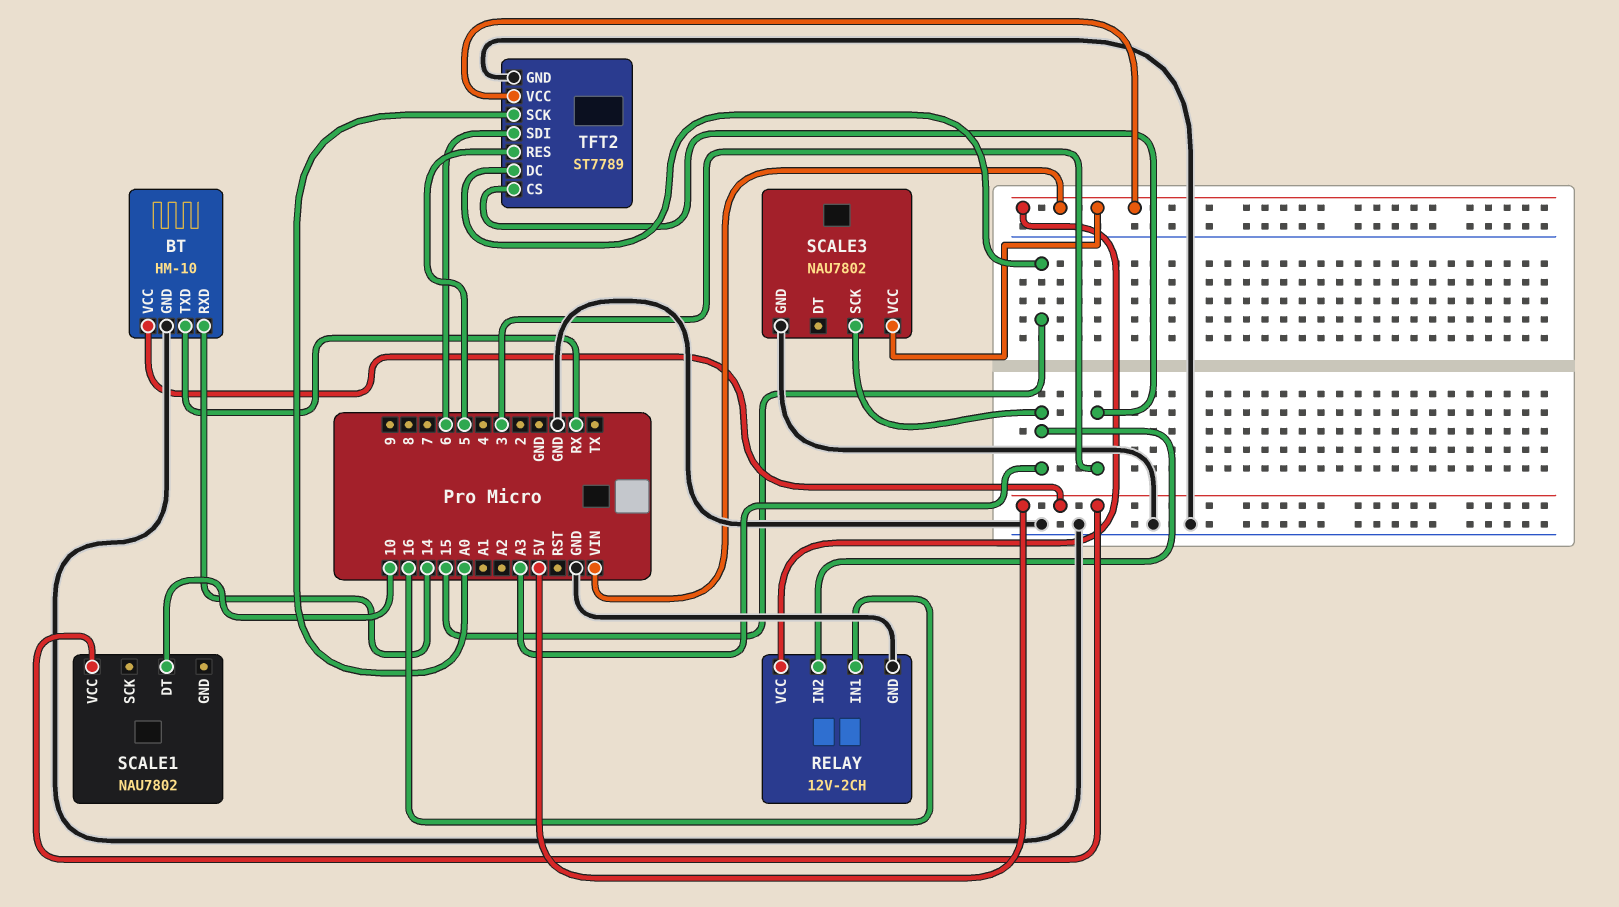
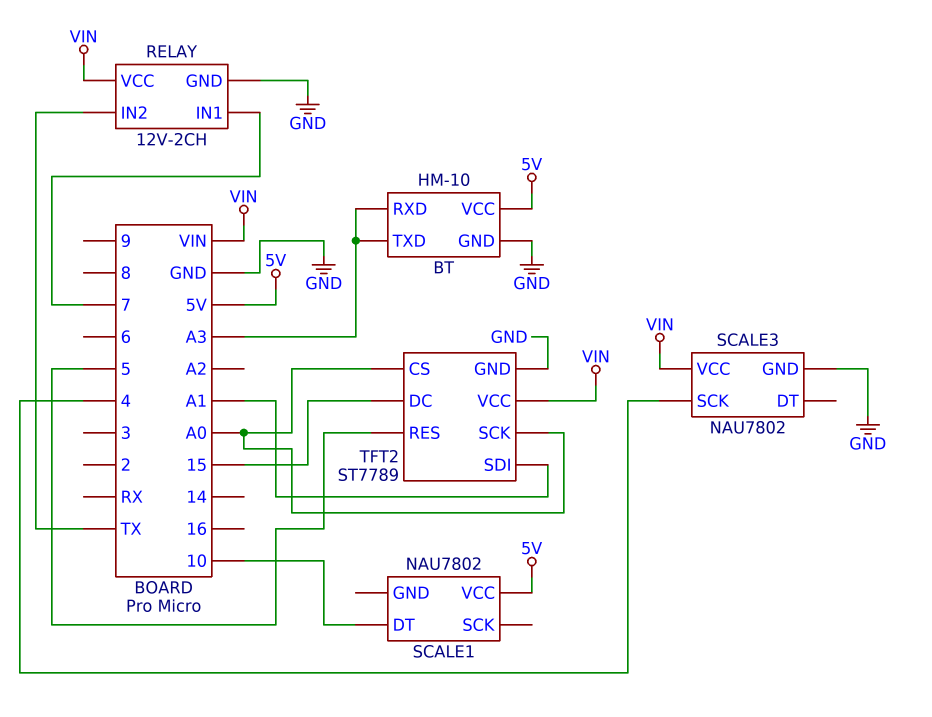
BT pin RXD: 14 -> A3
BT pin TXD: RX -> A3
RELAY pin IN1: 16 -> 7
RELAY pin IN2: A3 -> TX
SCALE3 pin SCK: A3 -> 4
TFT2 pin CS: 3 -> A0
TFT2 pin SDI: 6 -> A1

